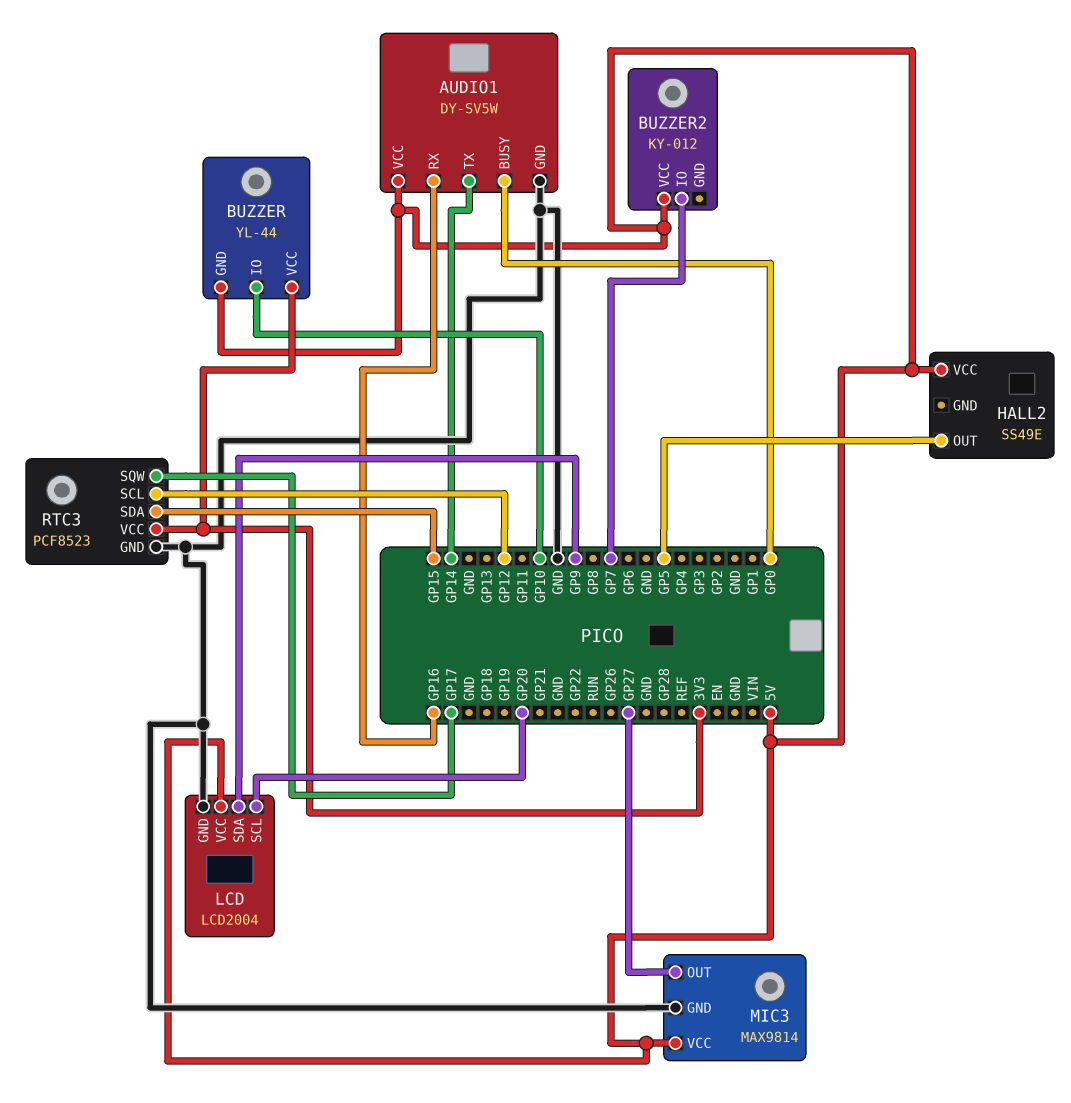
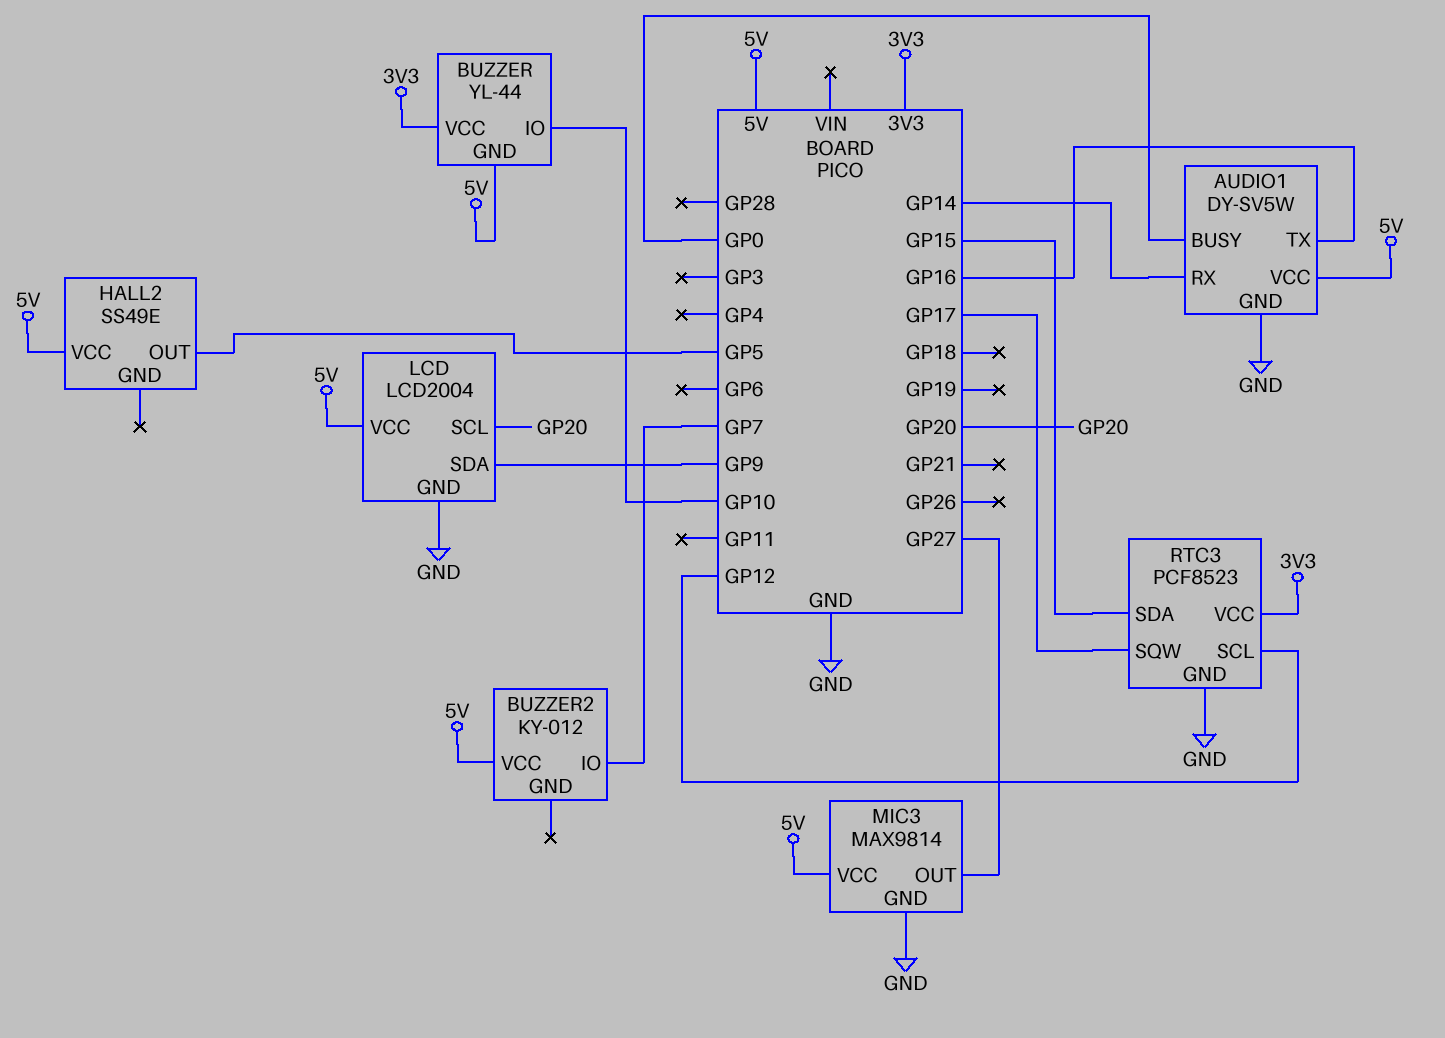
AUDIO1 pin RX: GP16 -> GP14
AUDIO1 pin TX: GP14 -> GP16

